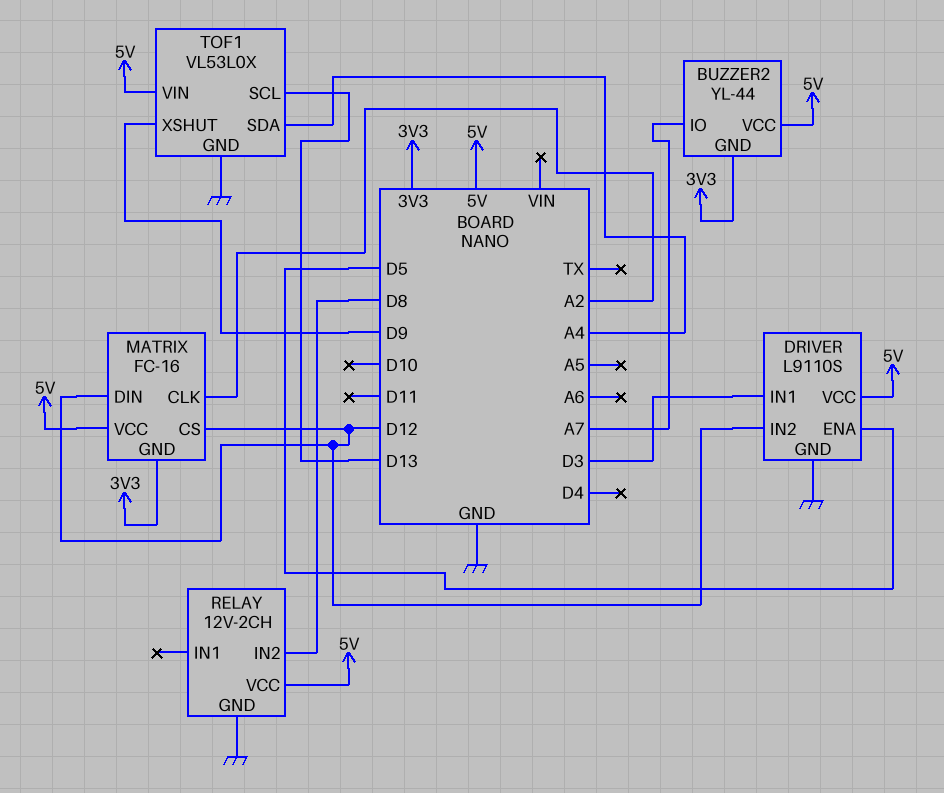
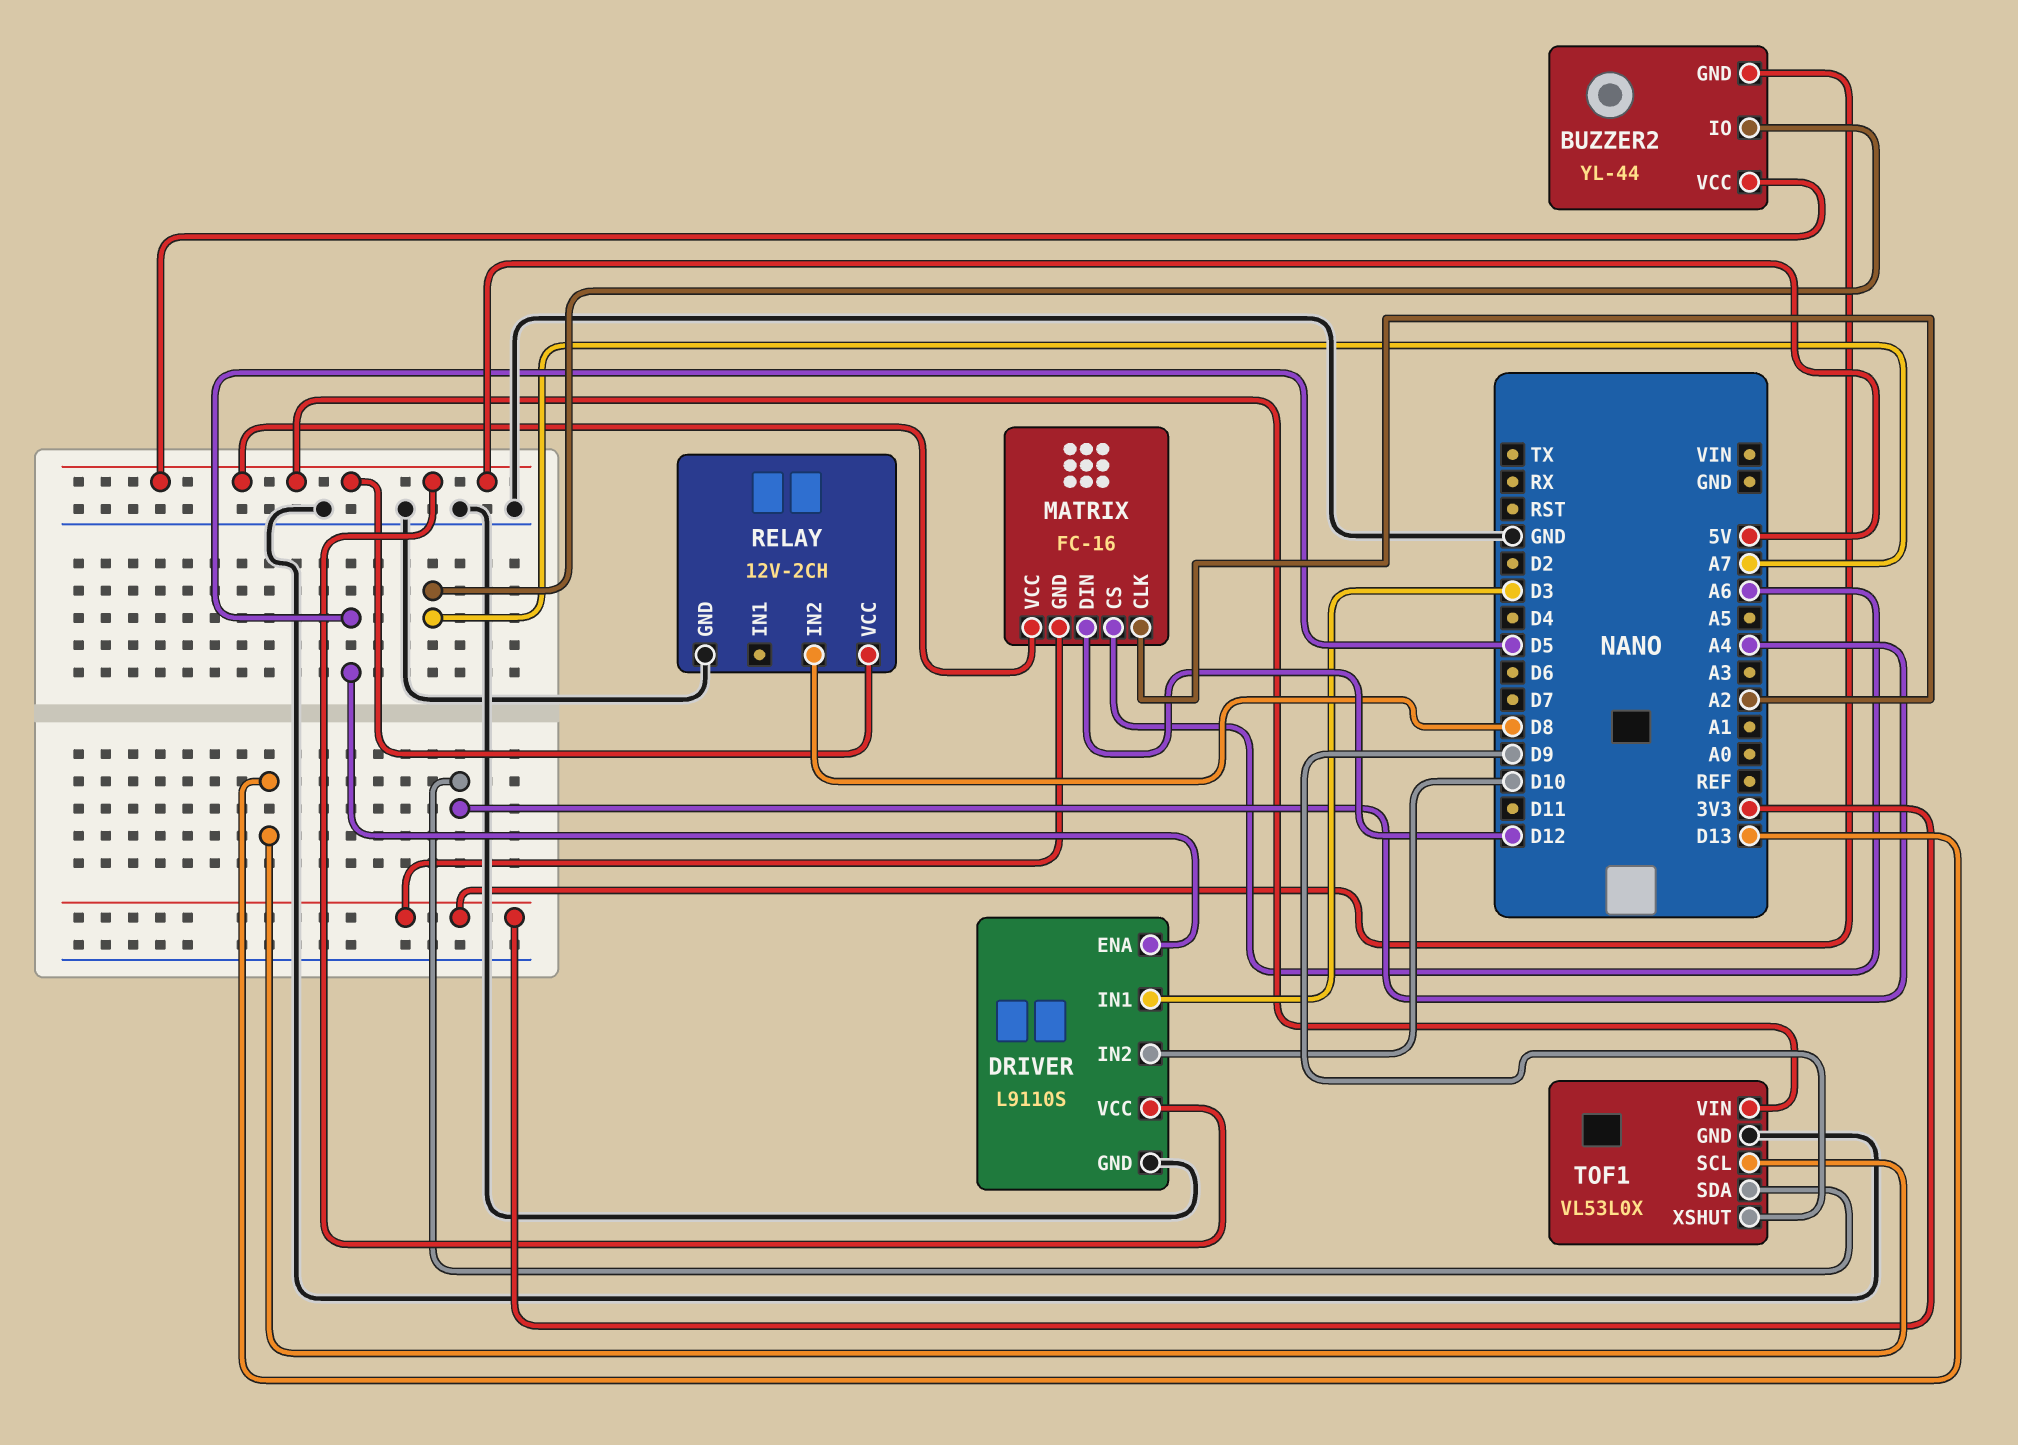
DRIVER pin IN2: D12 -> D10
MATRIX pin CS: D12 -> A6

